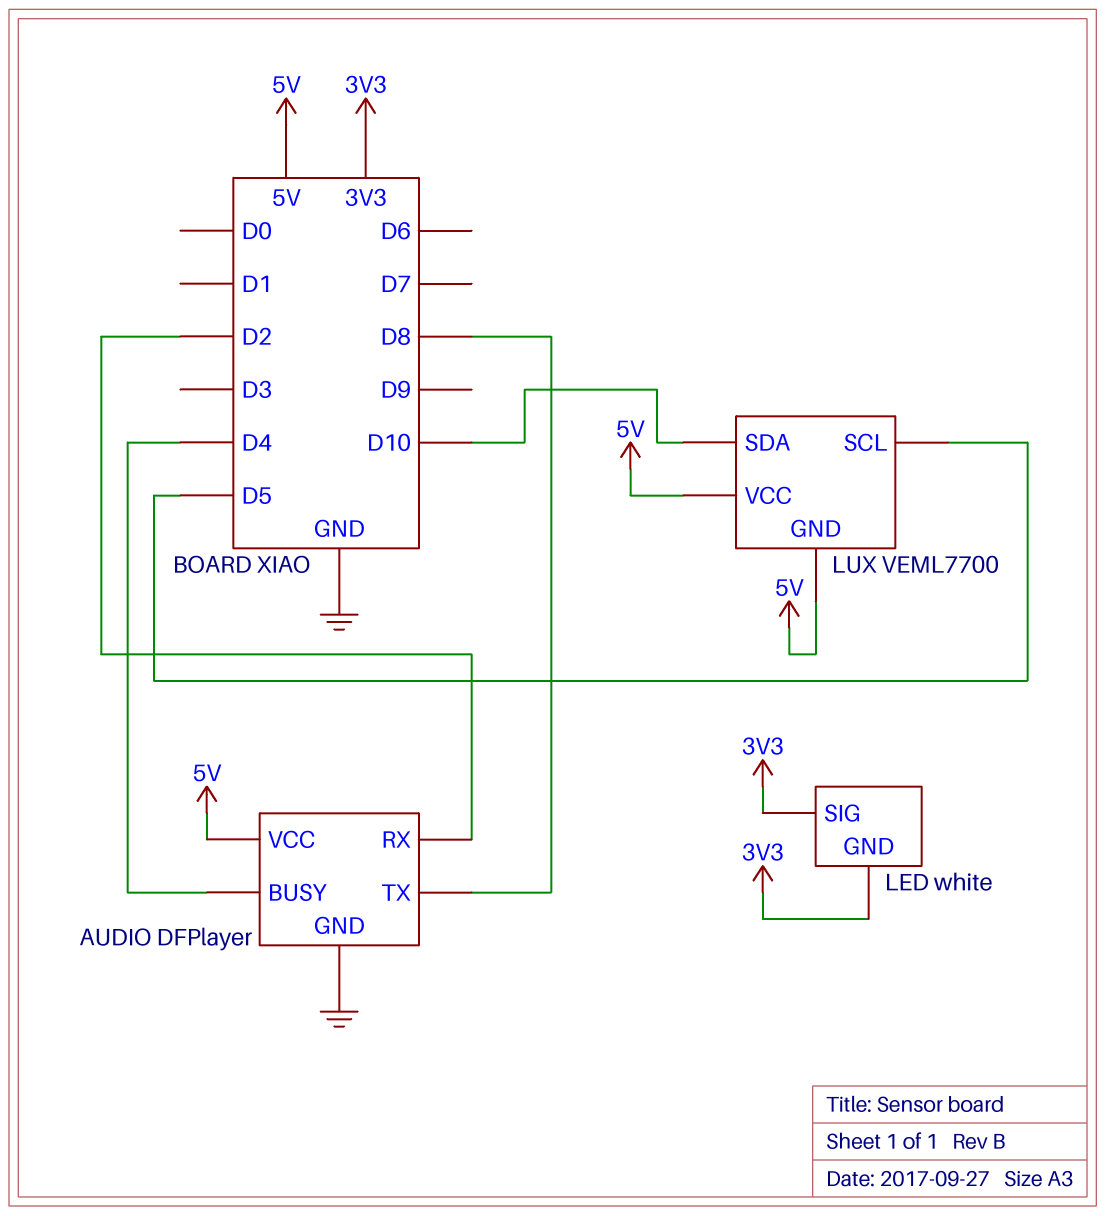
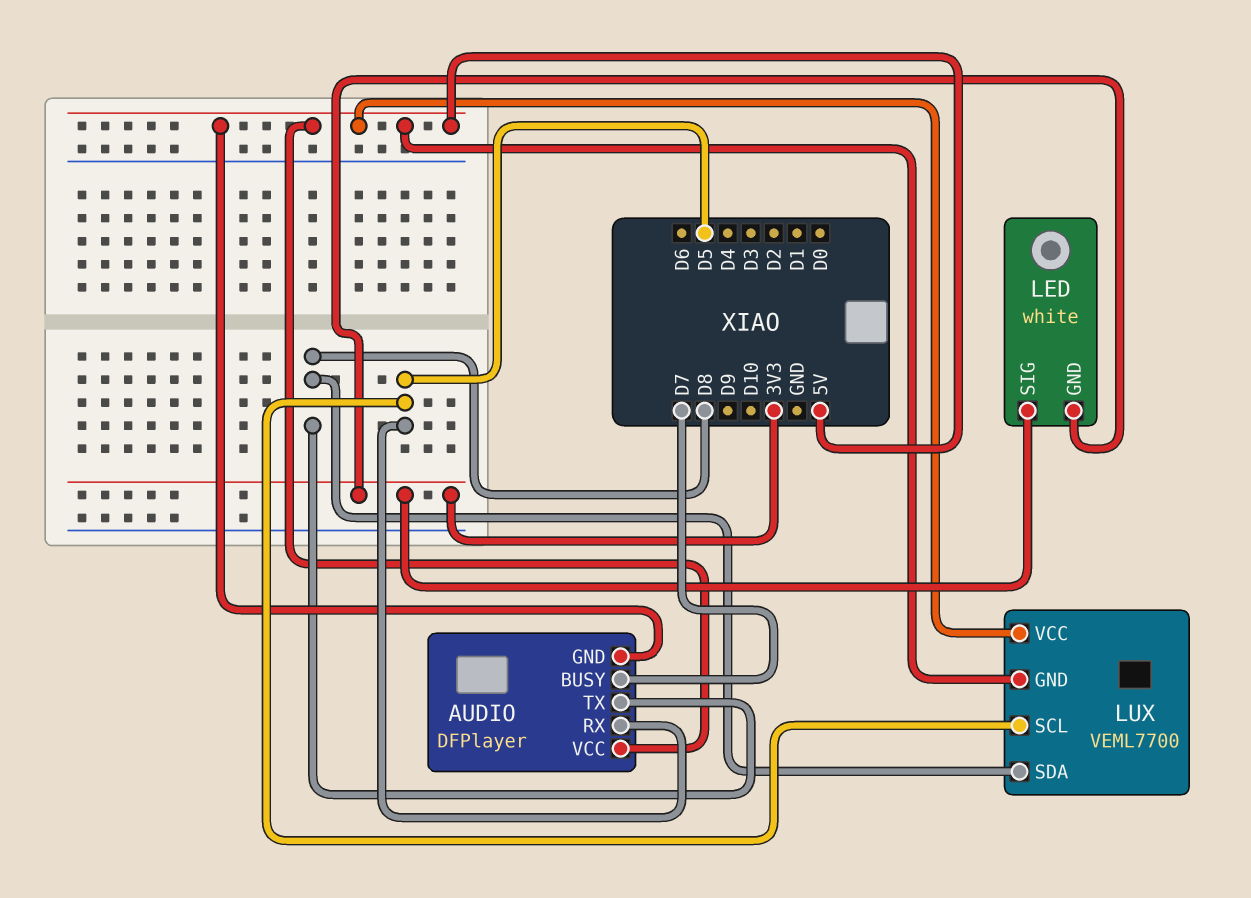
AUDIO pin BUSY: D4 -> D7
AUDIO pin GND: GND -> 5V
AUDIO pin RX: D2 -> D5
LUX pin SDA: D10 -> D8

